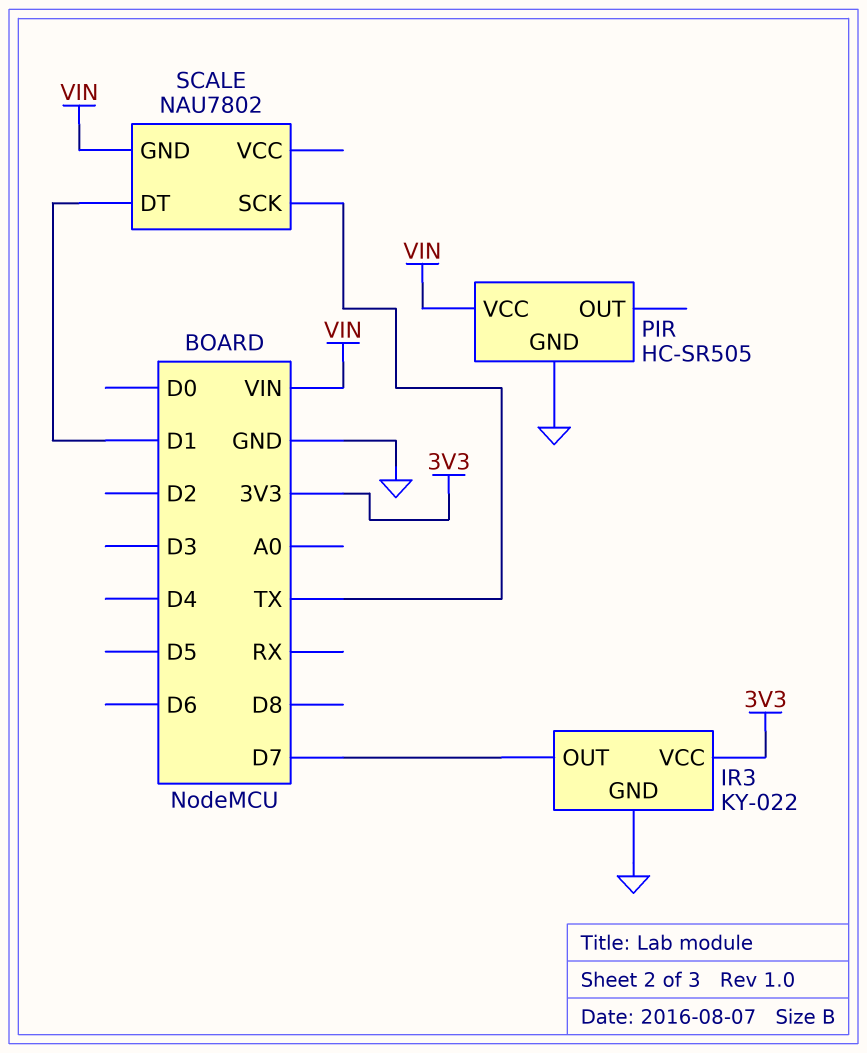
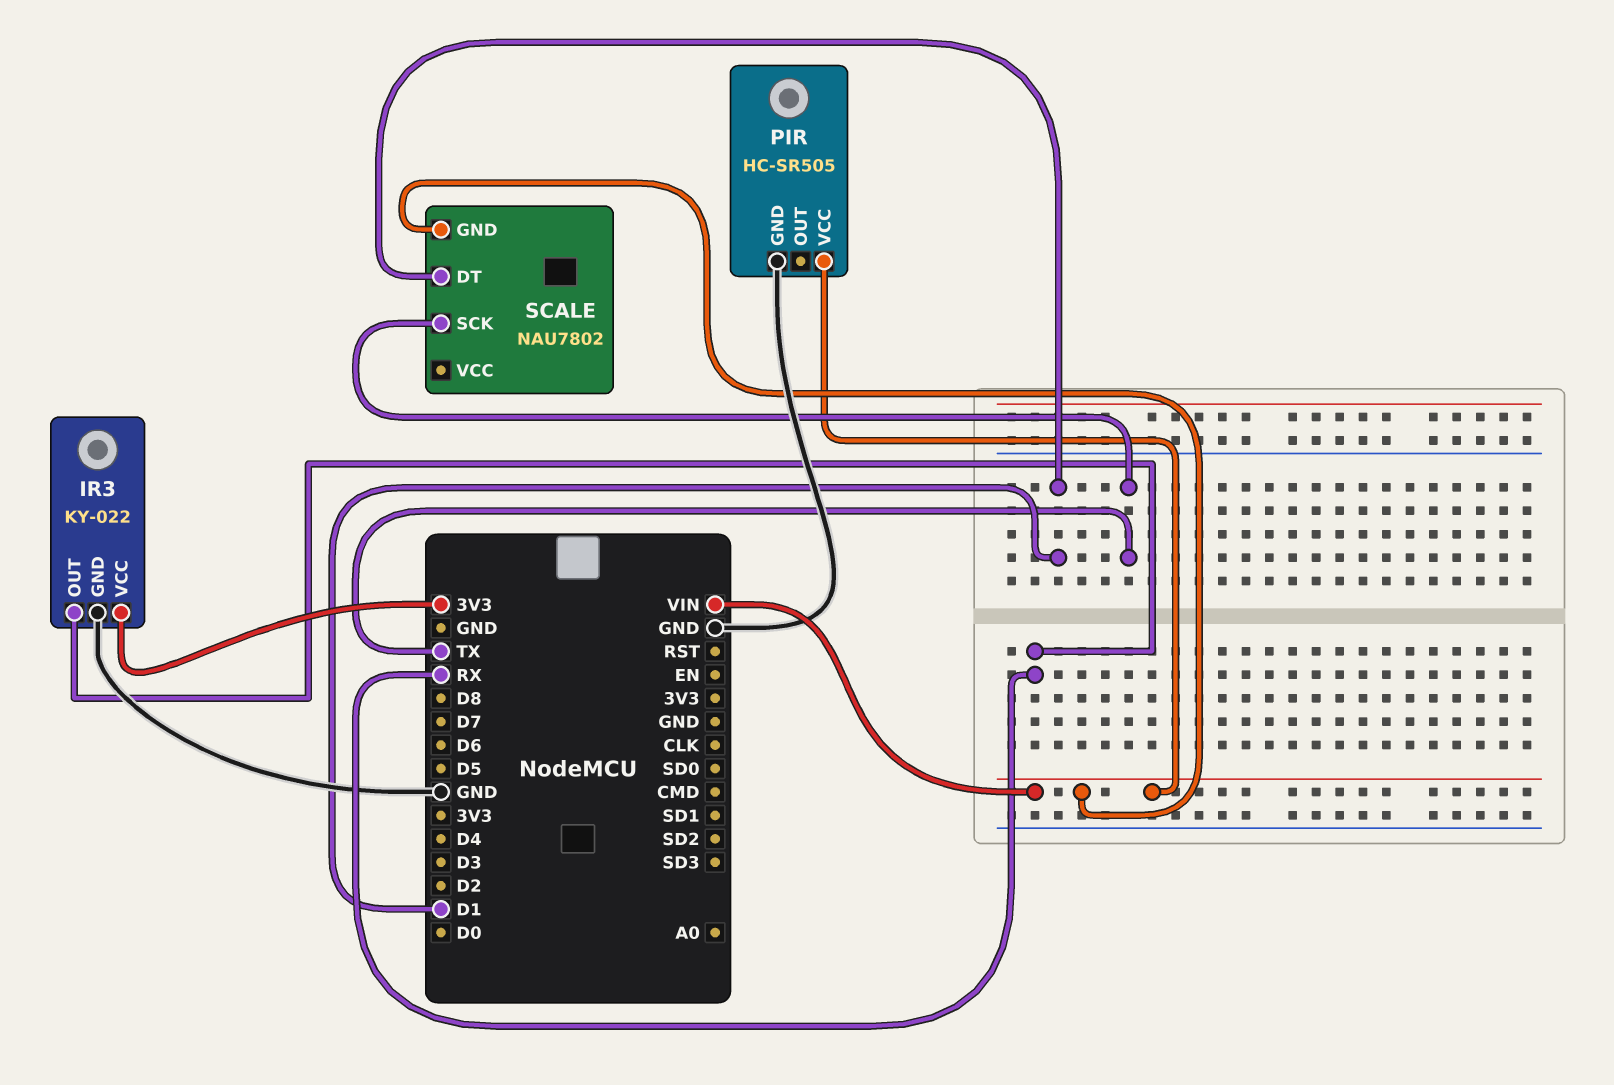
IR3 pin OUT: D7 -> RX

